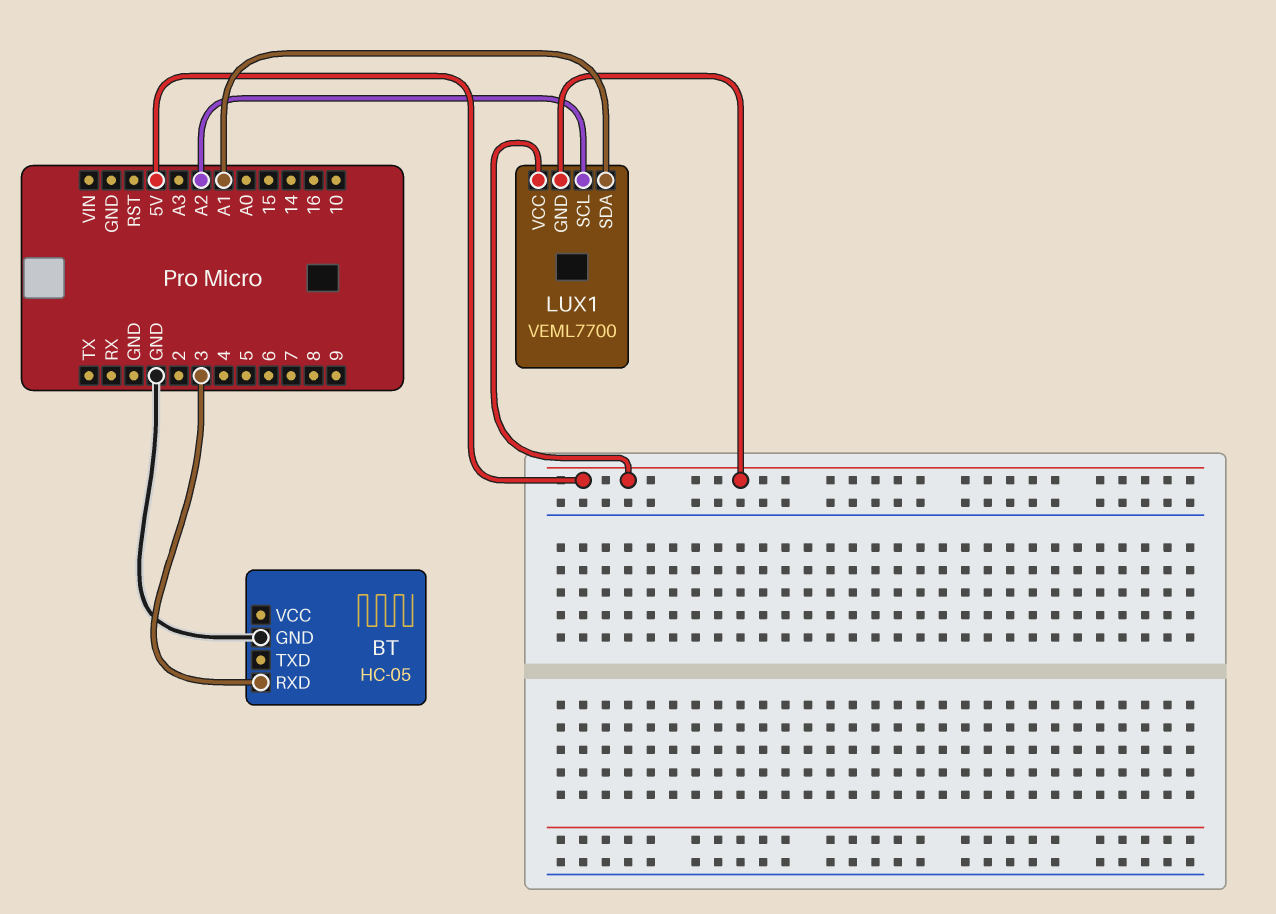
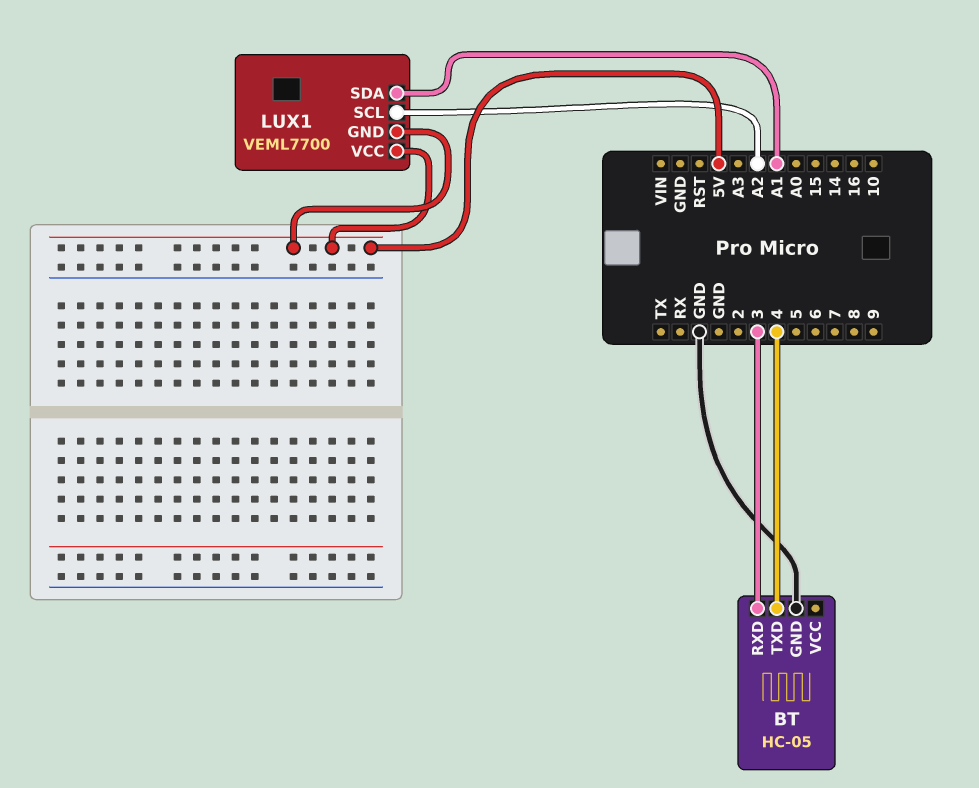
BT pin TXD: none -> 4

